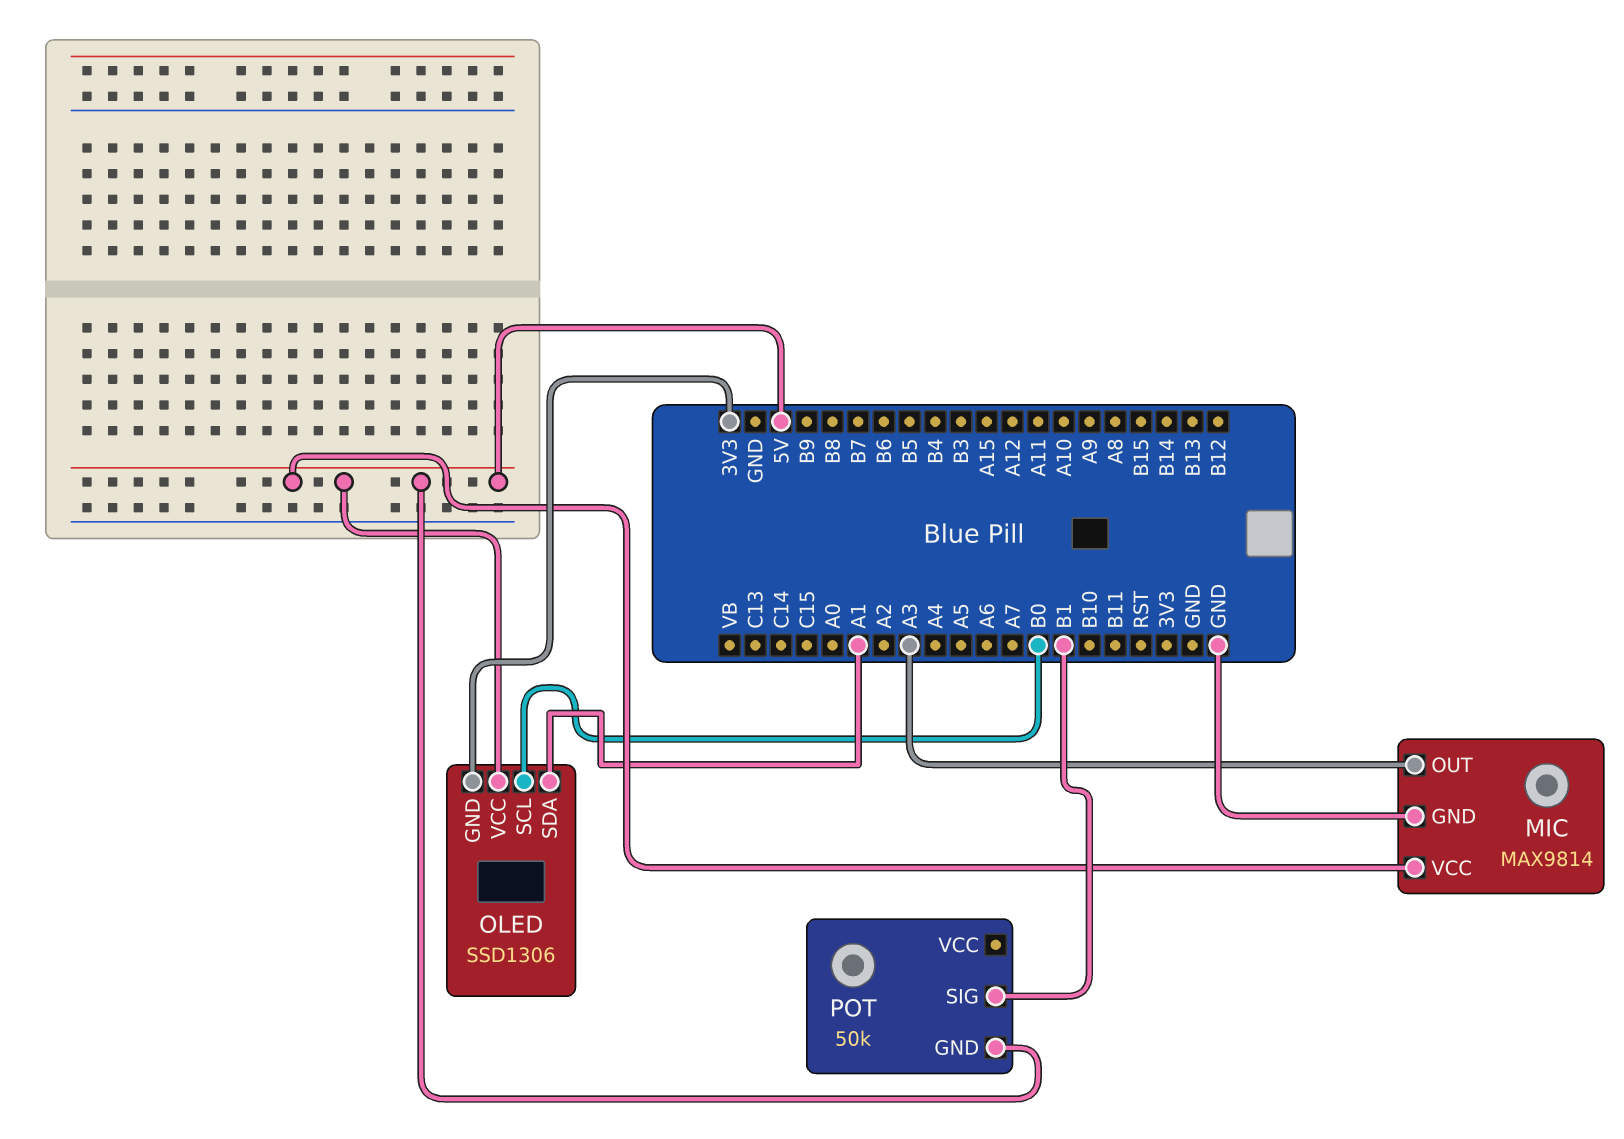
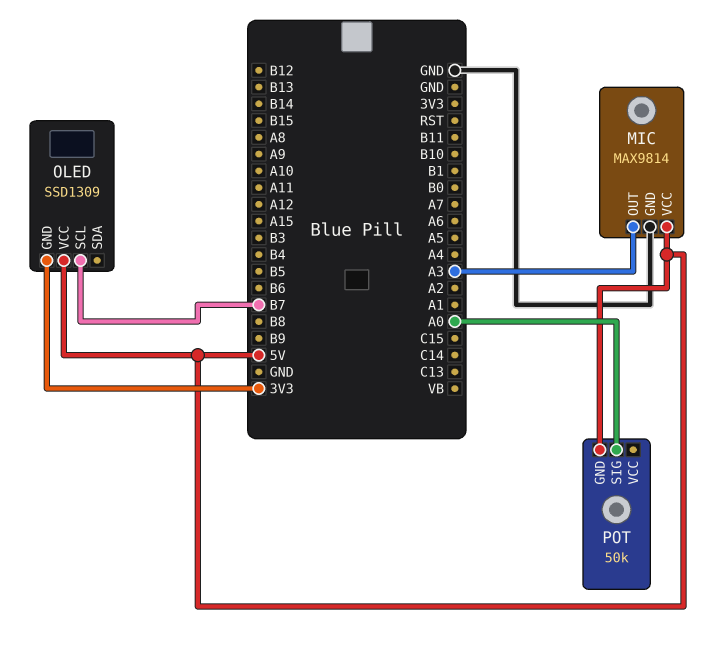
OLED: SSD1306 -> SSD1309
OLED pin SCL: B0 -> B7
OLED pin SDA: A1 -> none
POT pin SIG: B1 -> A0

